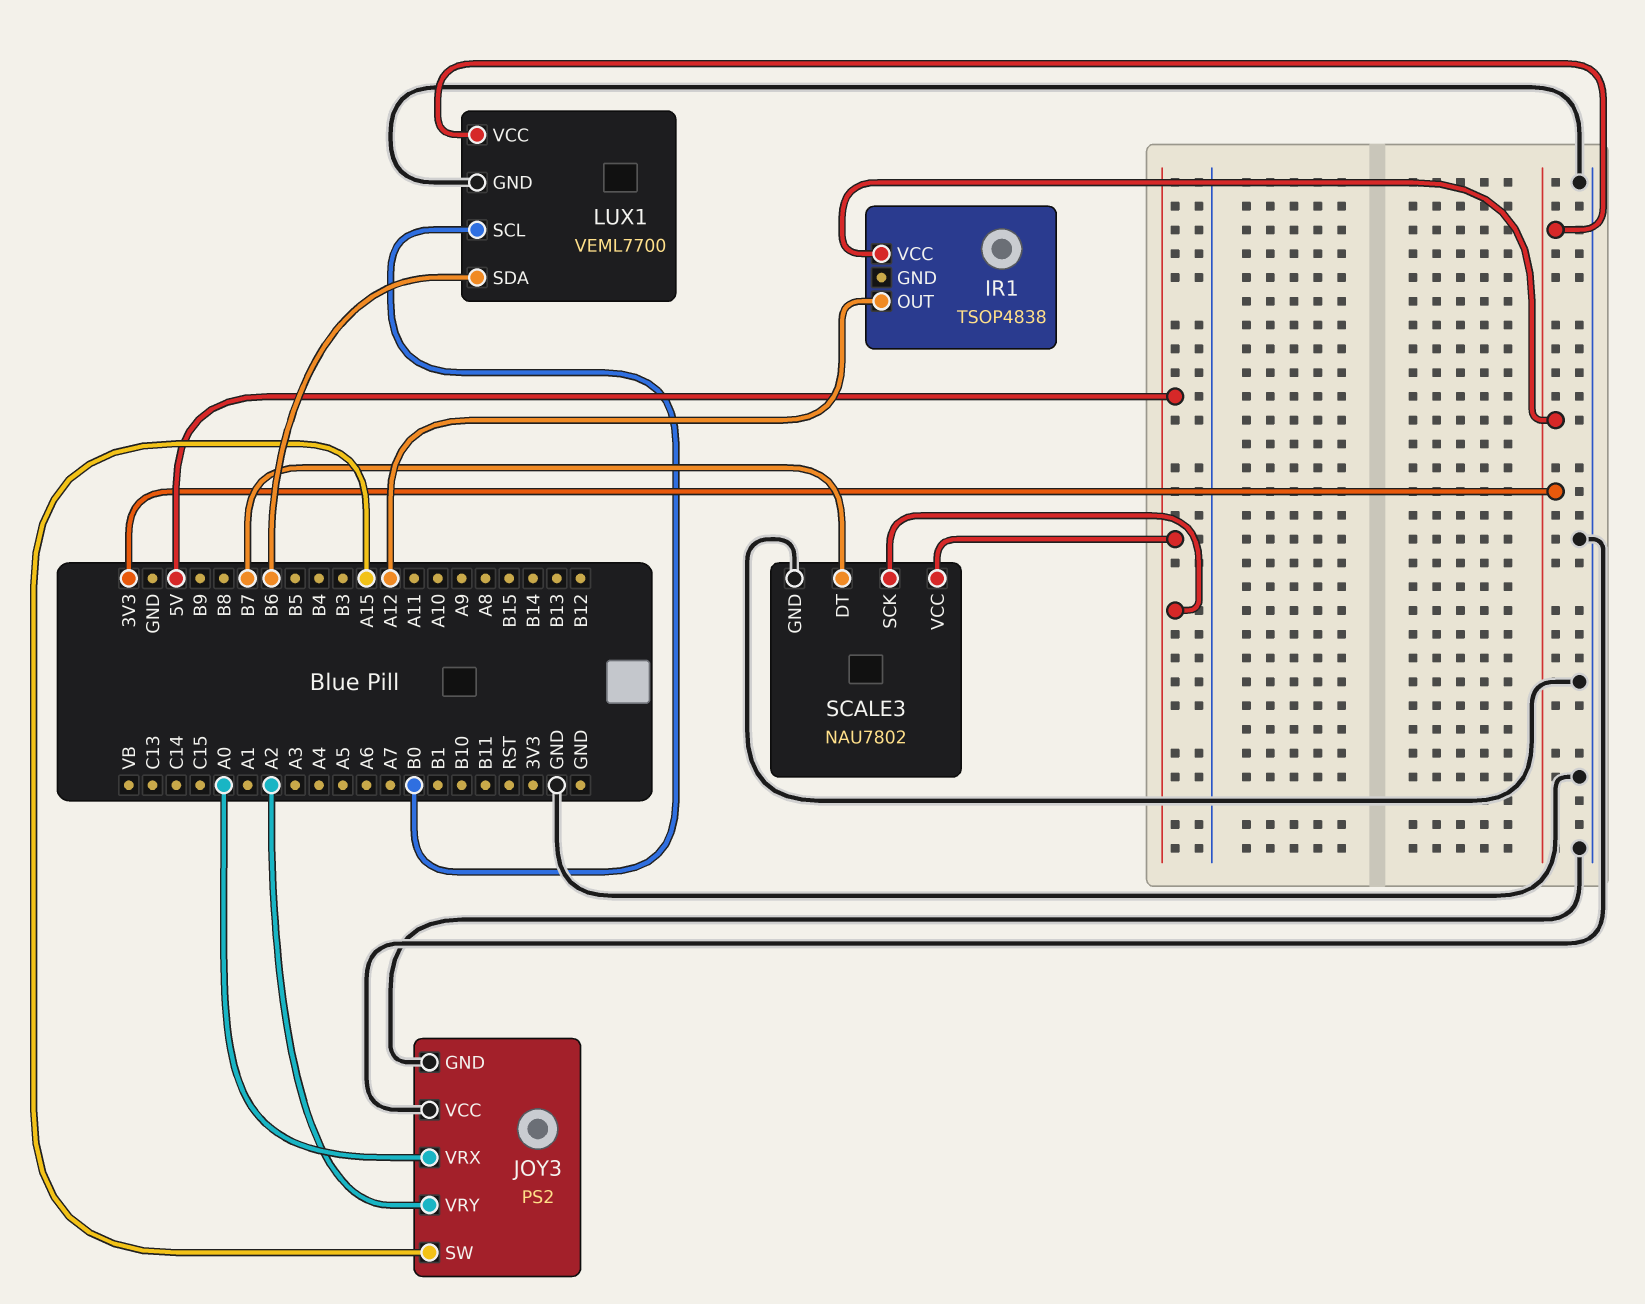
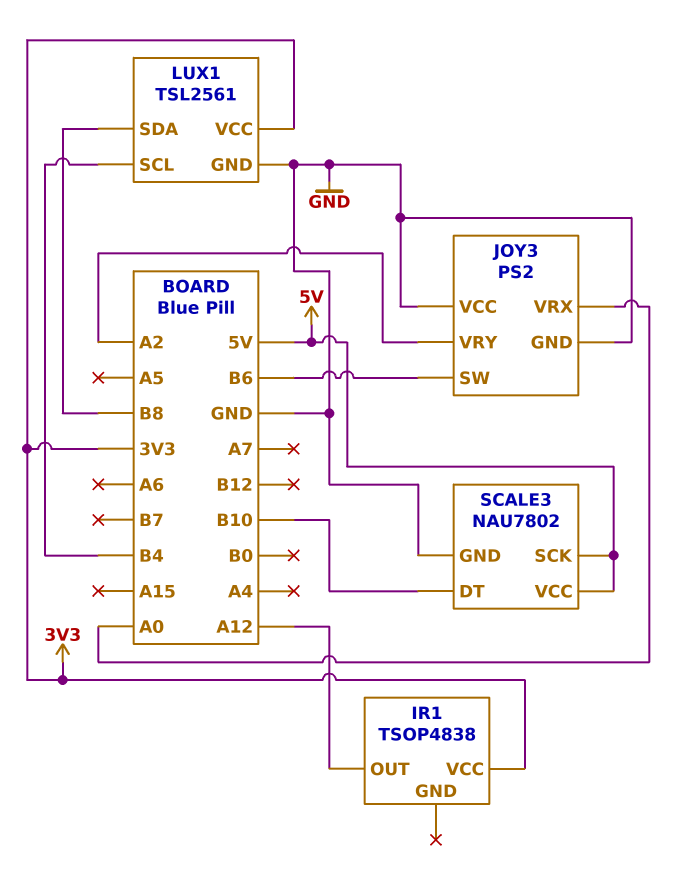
JOY3 pin SW: A15 -> B6
LUX1: VEML7700 -> TSL2561
LUX1 pin SCL: B0 -> B4
LUX1 pin SDA: B6 -> B8
SCALE3 pin DT: B7 -> B10

